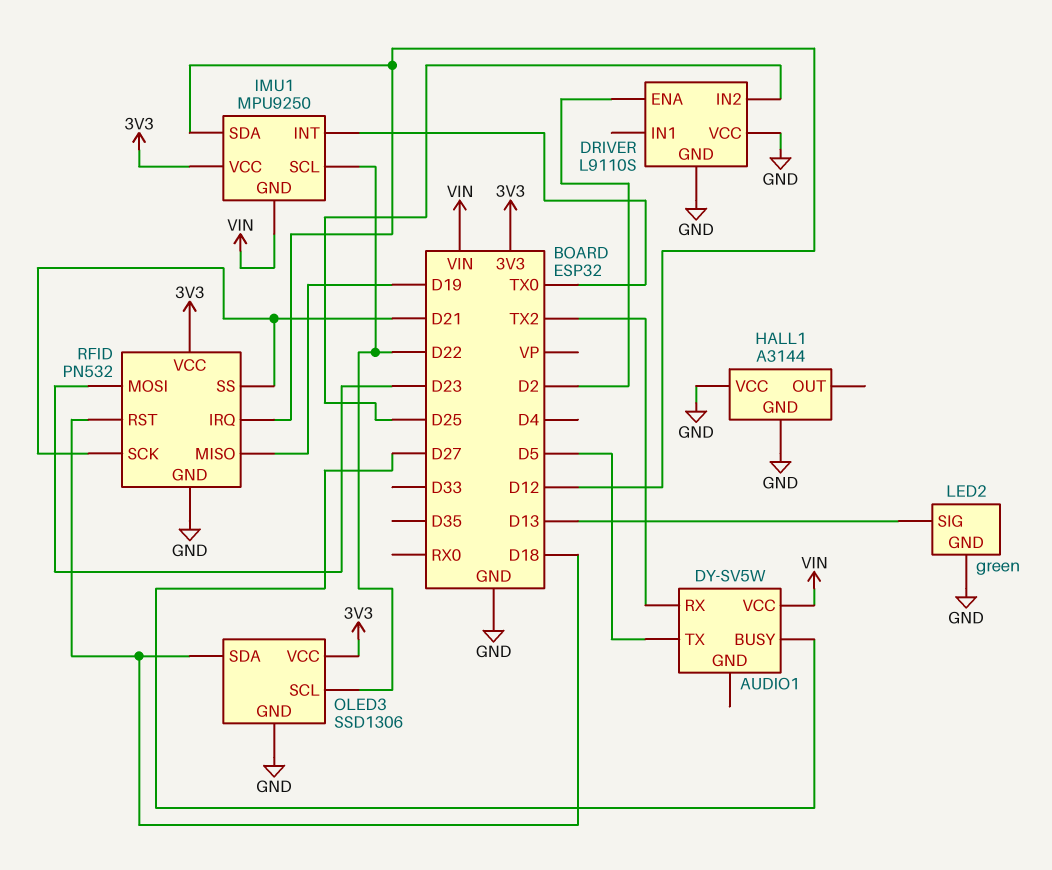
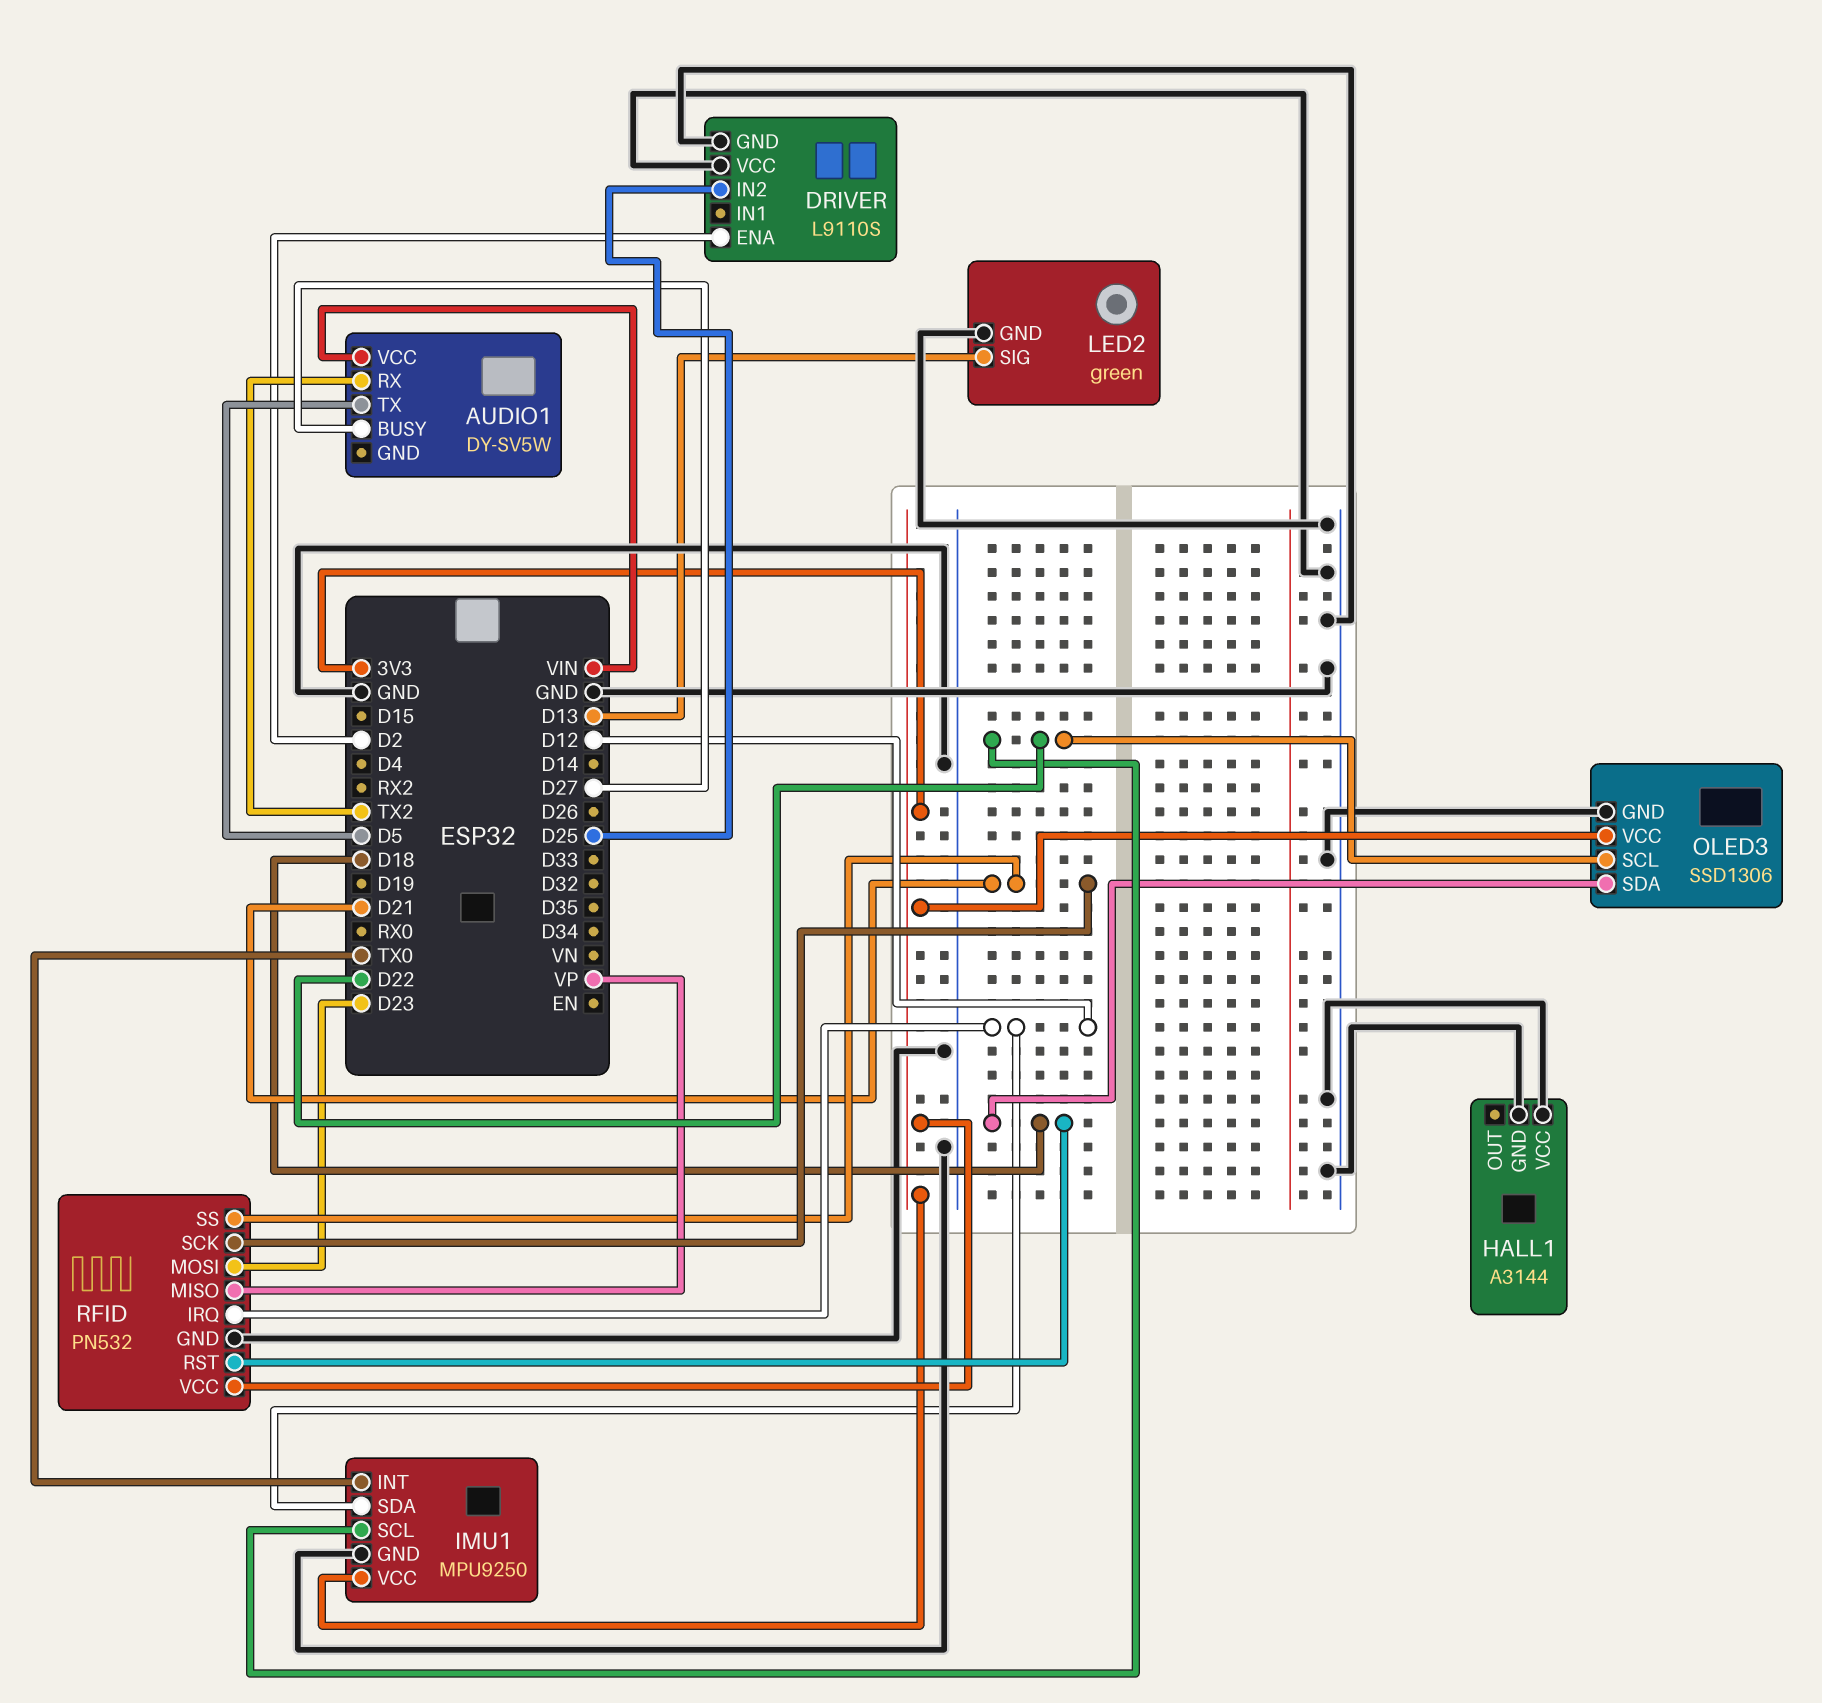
IMU1 pin GND: VIN -> GND
RFID pin MISO: D19 -> VP

